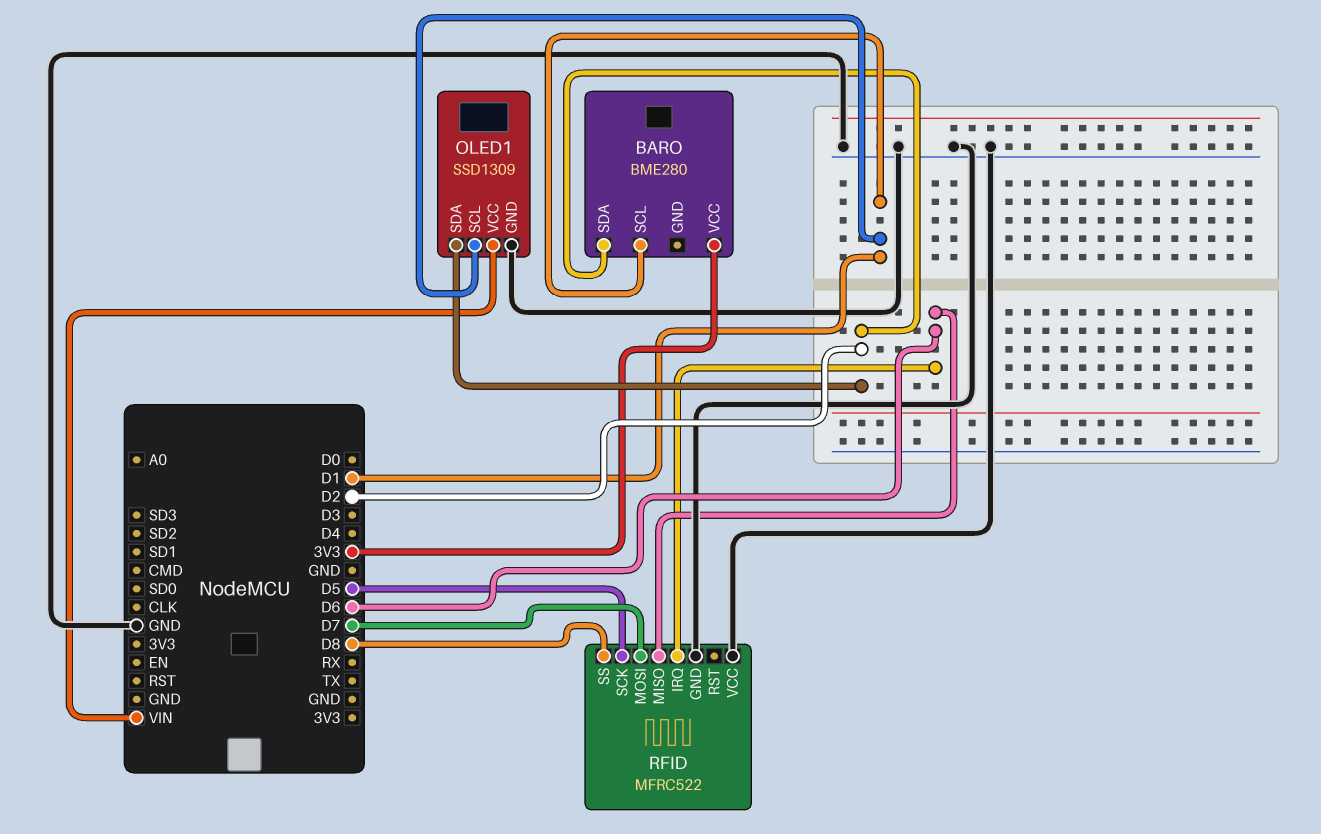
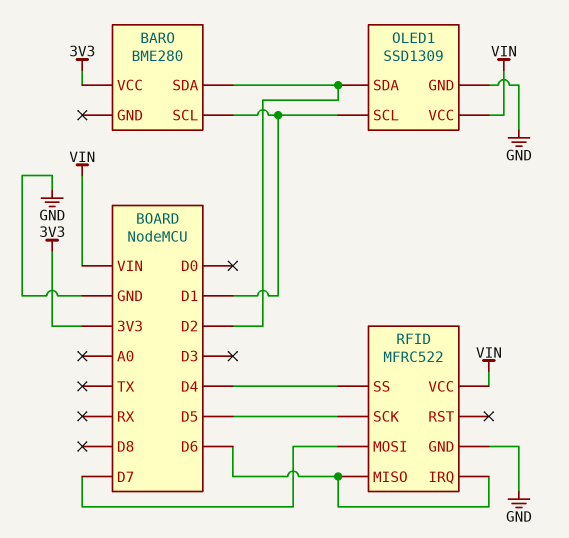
RFID pin SS: D8 -> D4
RFID pin VCC: GND -> VIN

